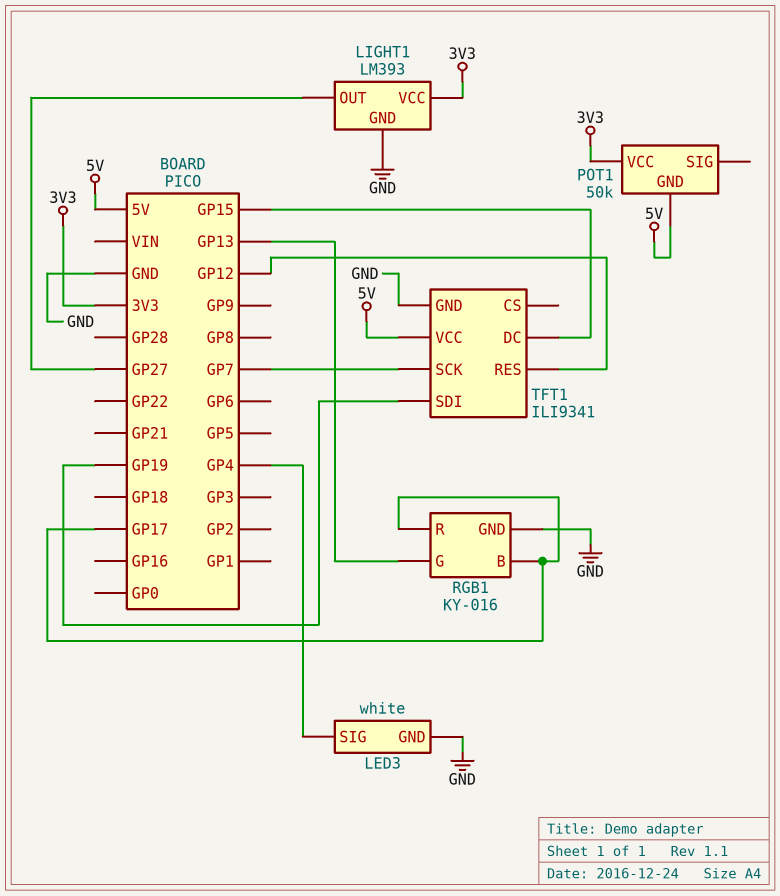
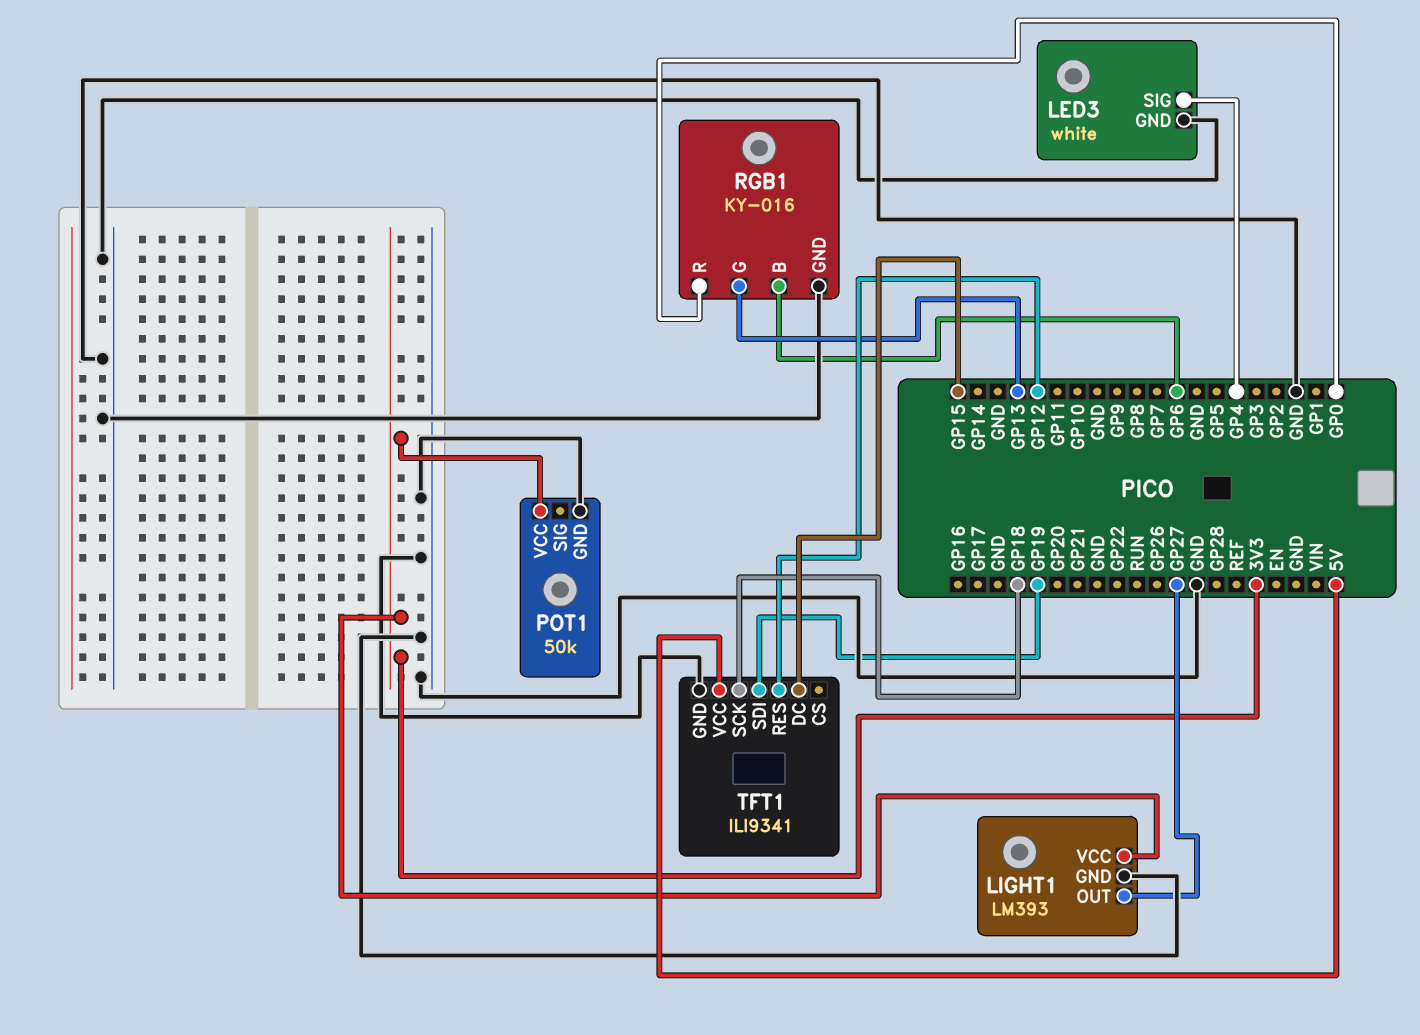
POT1 pin GND: 5V -> GND
RGB1 pin B: GP17 -> GP6
RGB1 pin R: GP17 -> GP0
TFT1 pin SCK: GP7 -> GP18

